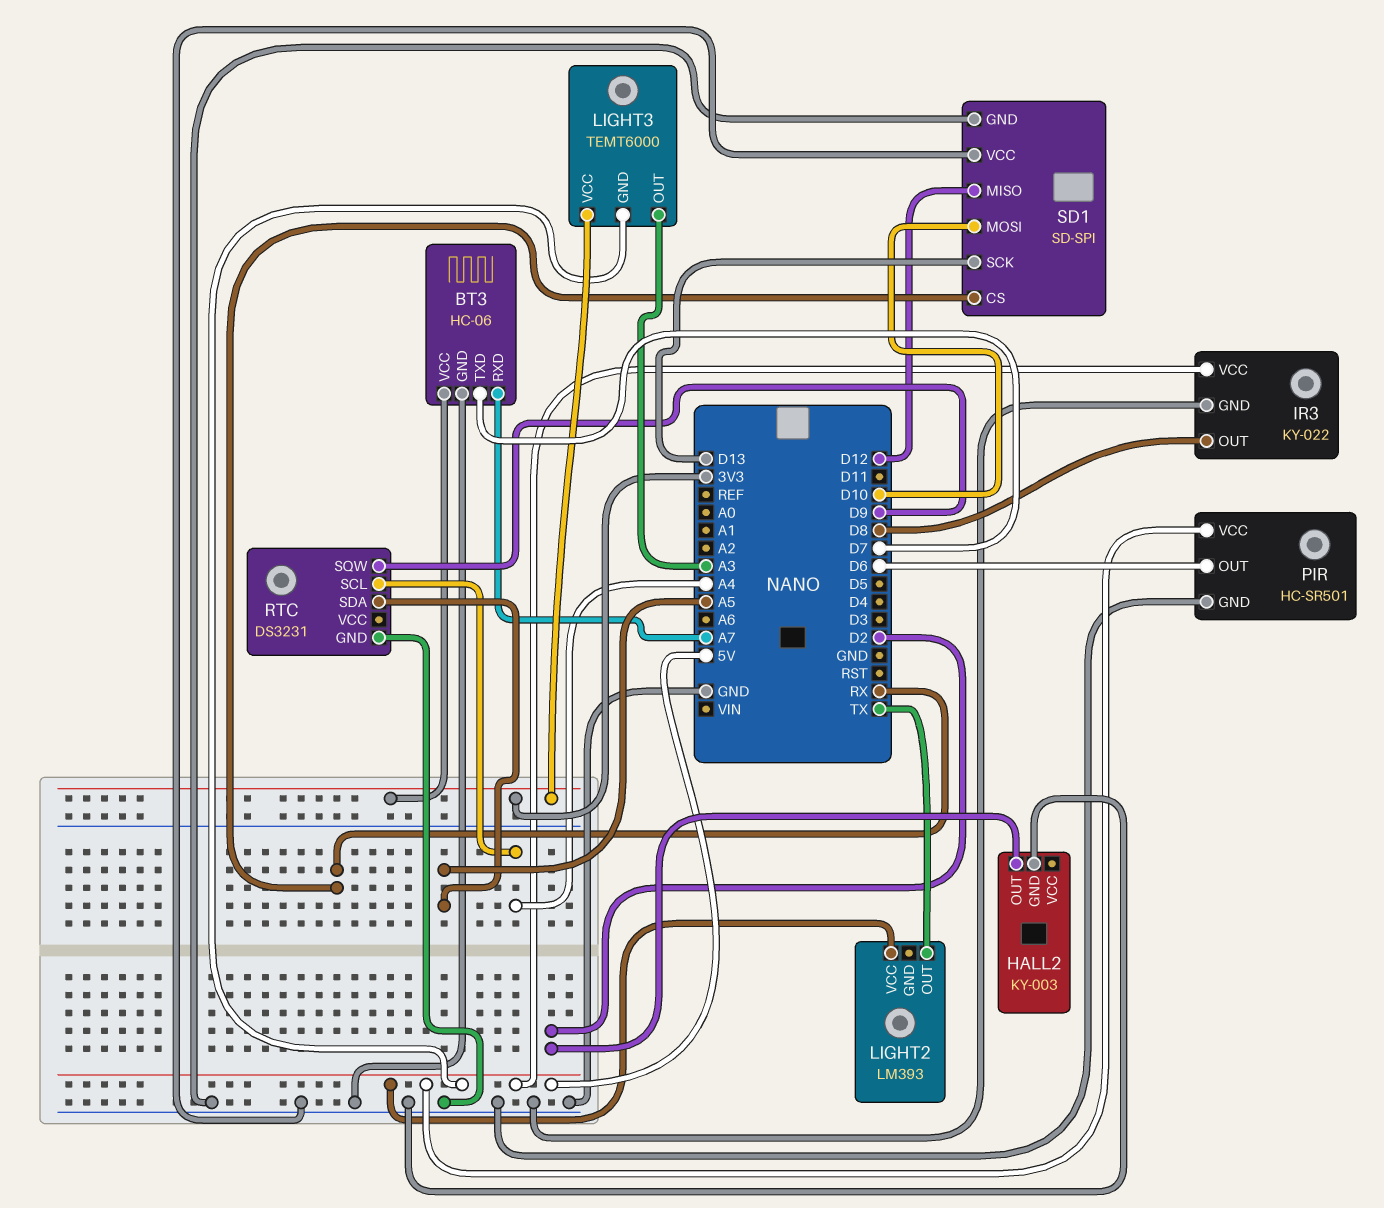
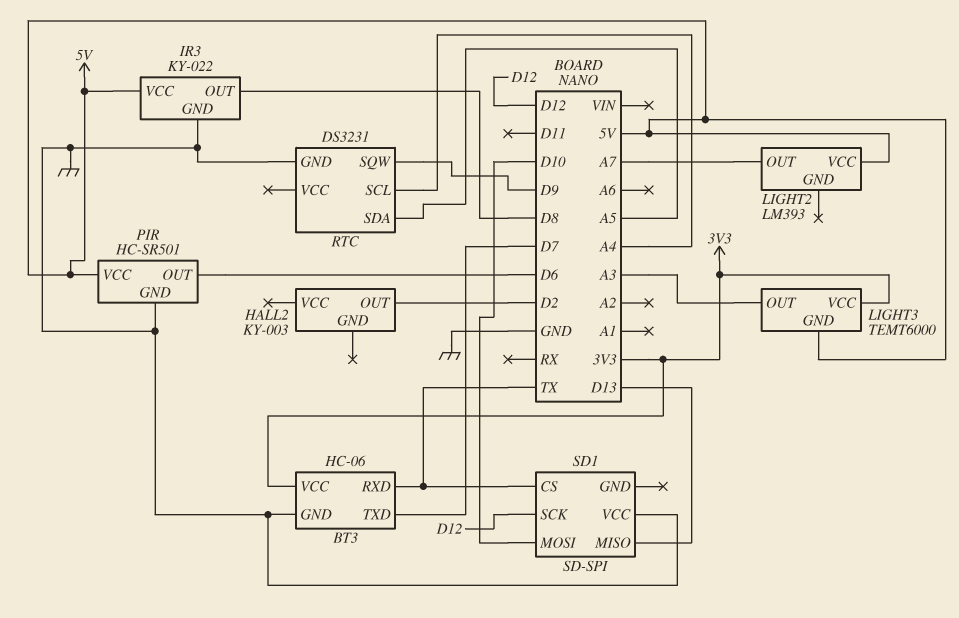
BT3 pin RXD: A7 -> TX
HALL2 pin GND: GND -> none
LIGHT2 pin OUT: TX -> A7
SD1 pin CS: RX -> TX
SD1 pin GND: GND -> none
SD1 pin MISO: D12 -> D13
SD1 pin SCK: D13 -> D12

